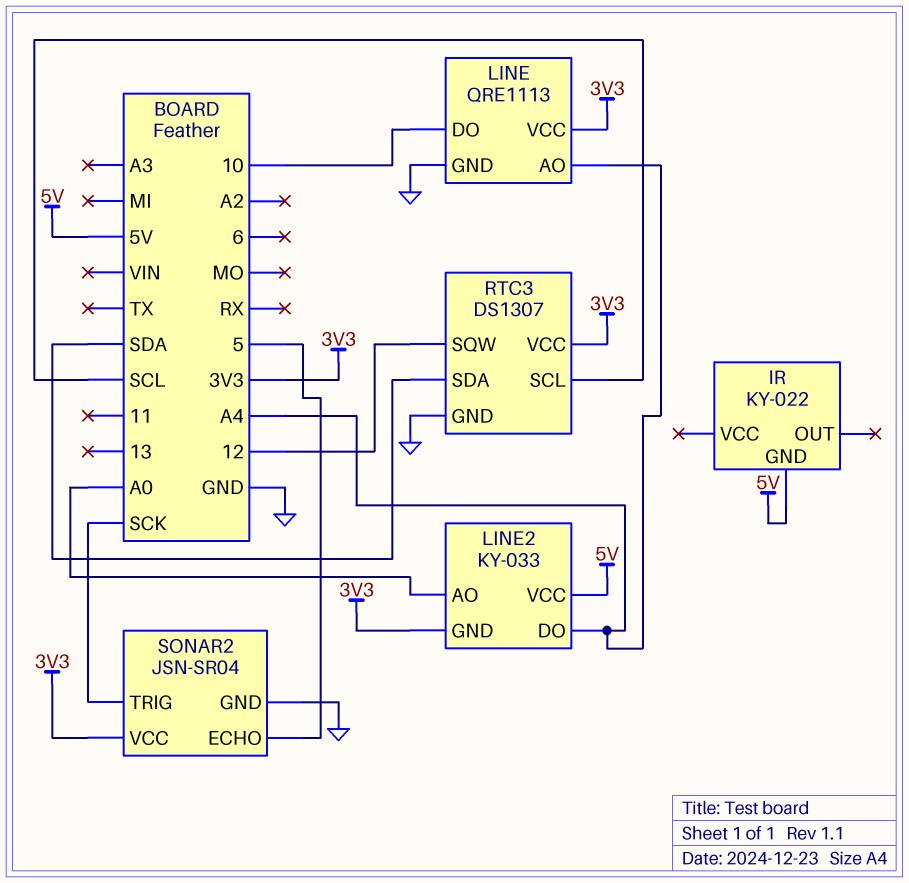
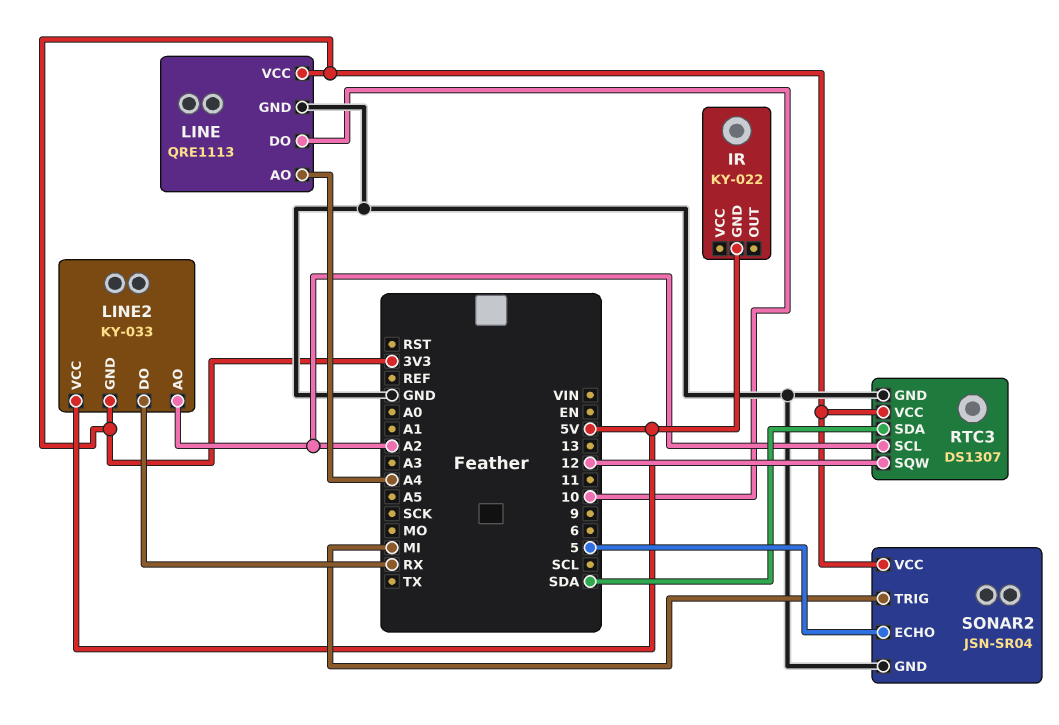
LINE2 pin AO: A0 -> A2
LINE2 pin DO: A4 -> RX
RTC3 pin SCL: SCL -> A2
SONAR2 pin TRIG: SCK -> MI

